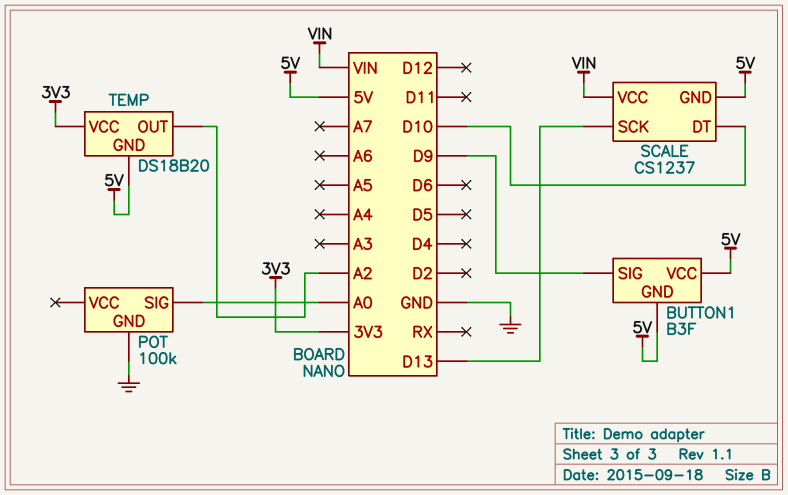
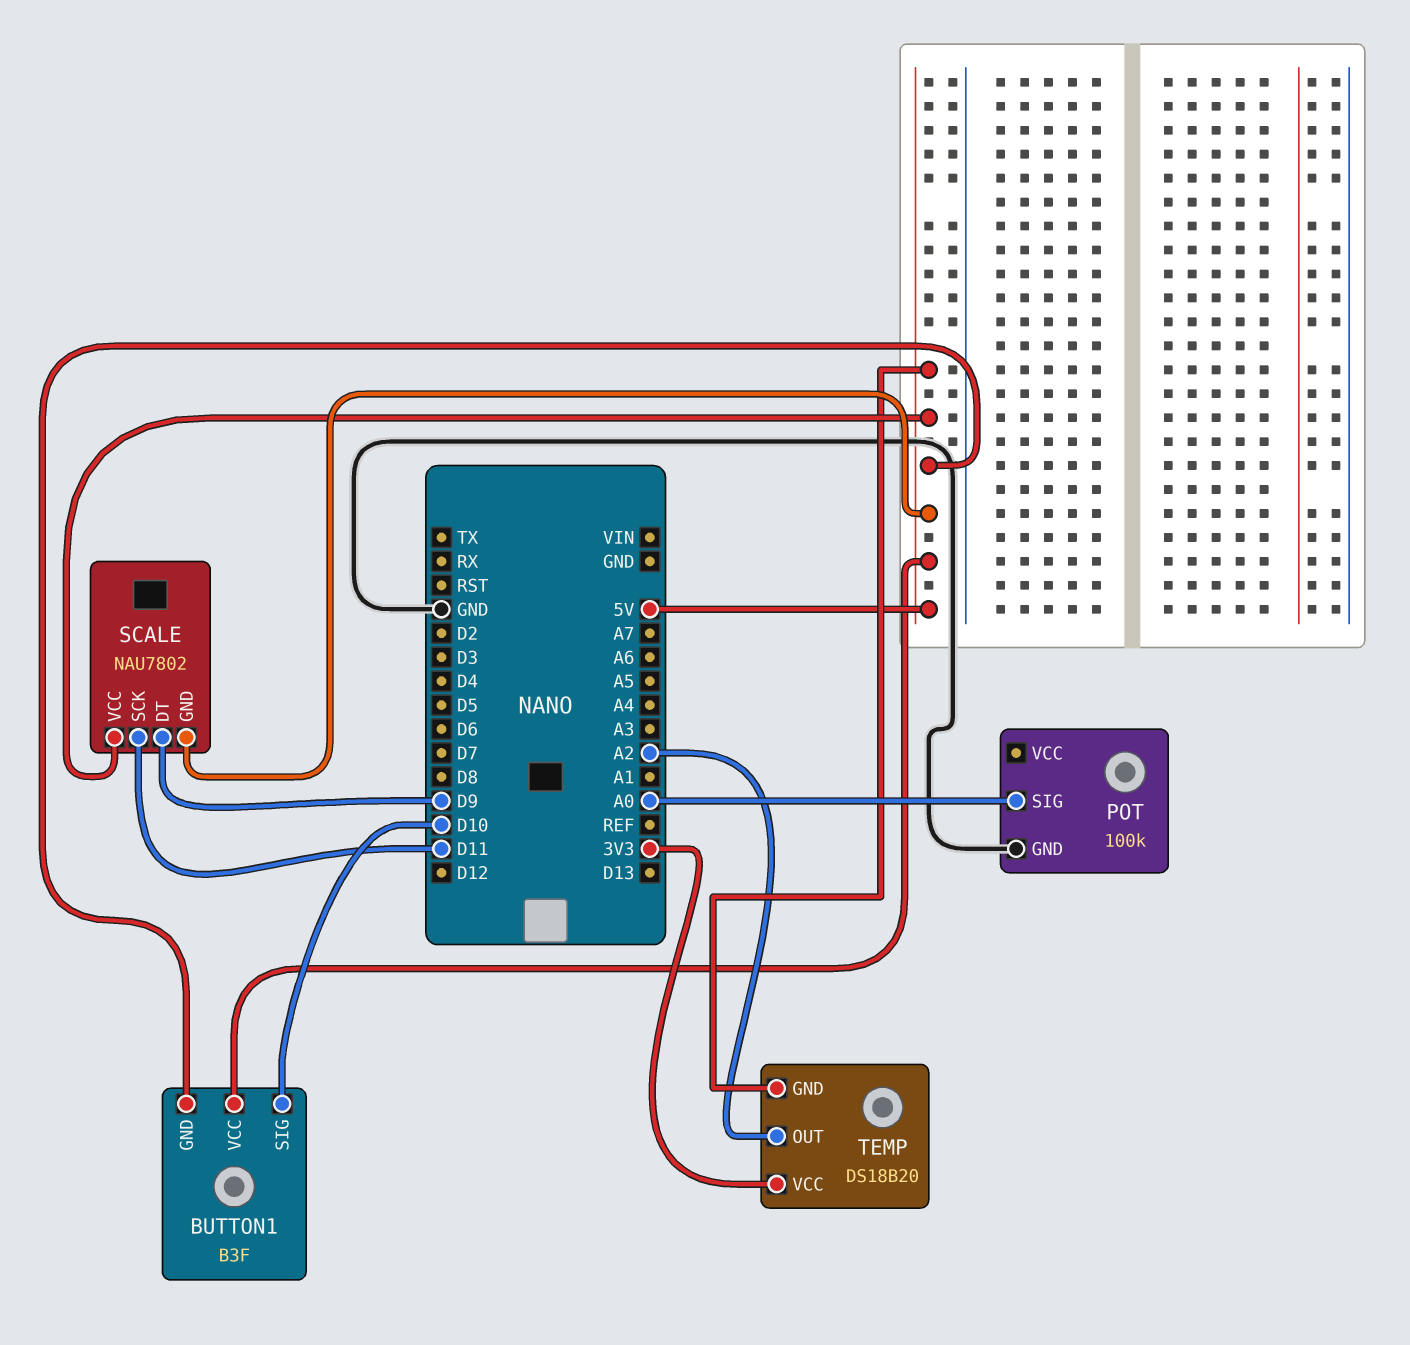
BUTTON1 pin SIG: D9 -> D10
SCALE: CS1237 -> NAU7802
SCALE pin DT: D10 -> D9
SCALE pin SCK: D13 -> D11
SCALE pin VCC: VIN -> 5V

